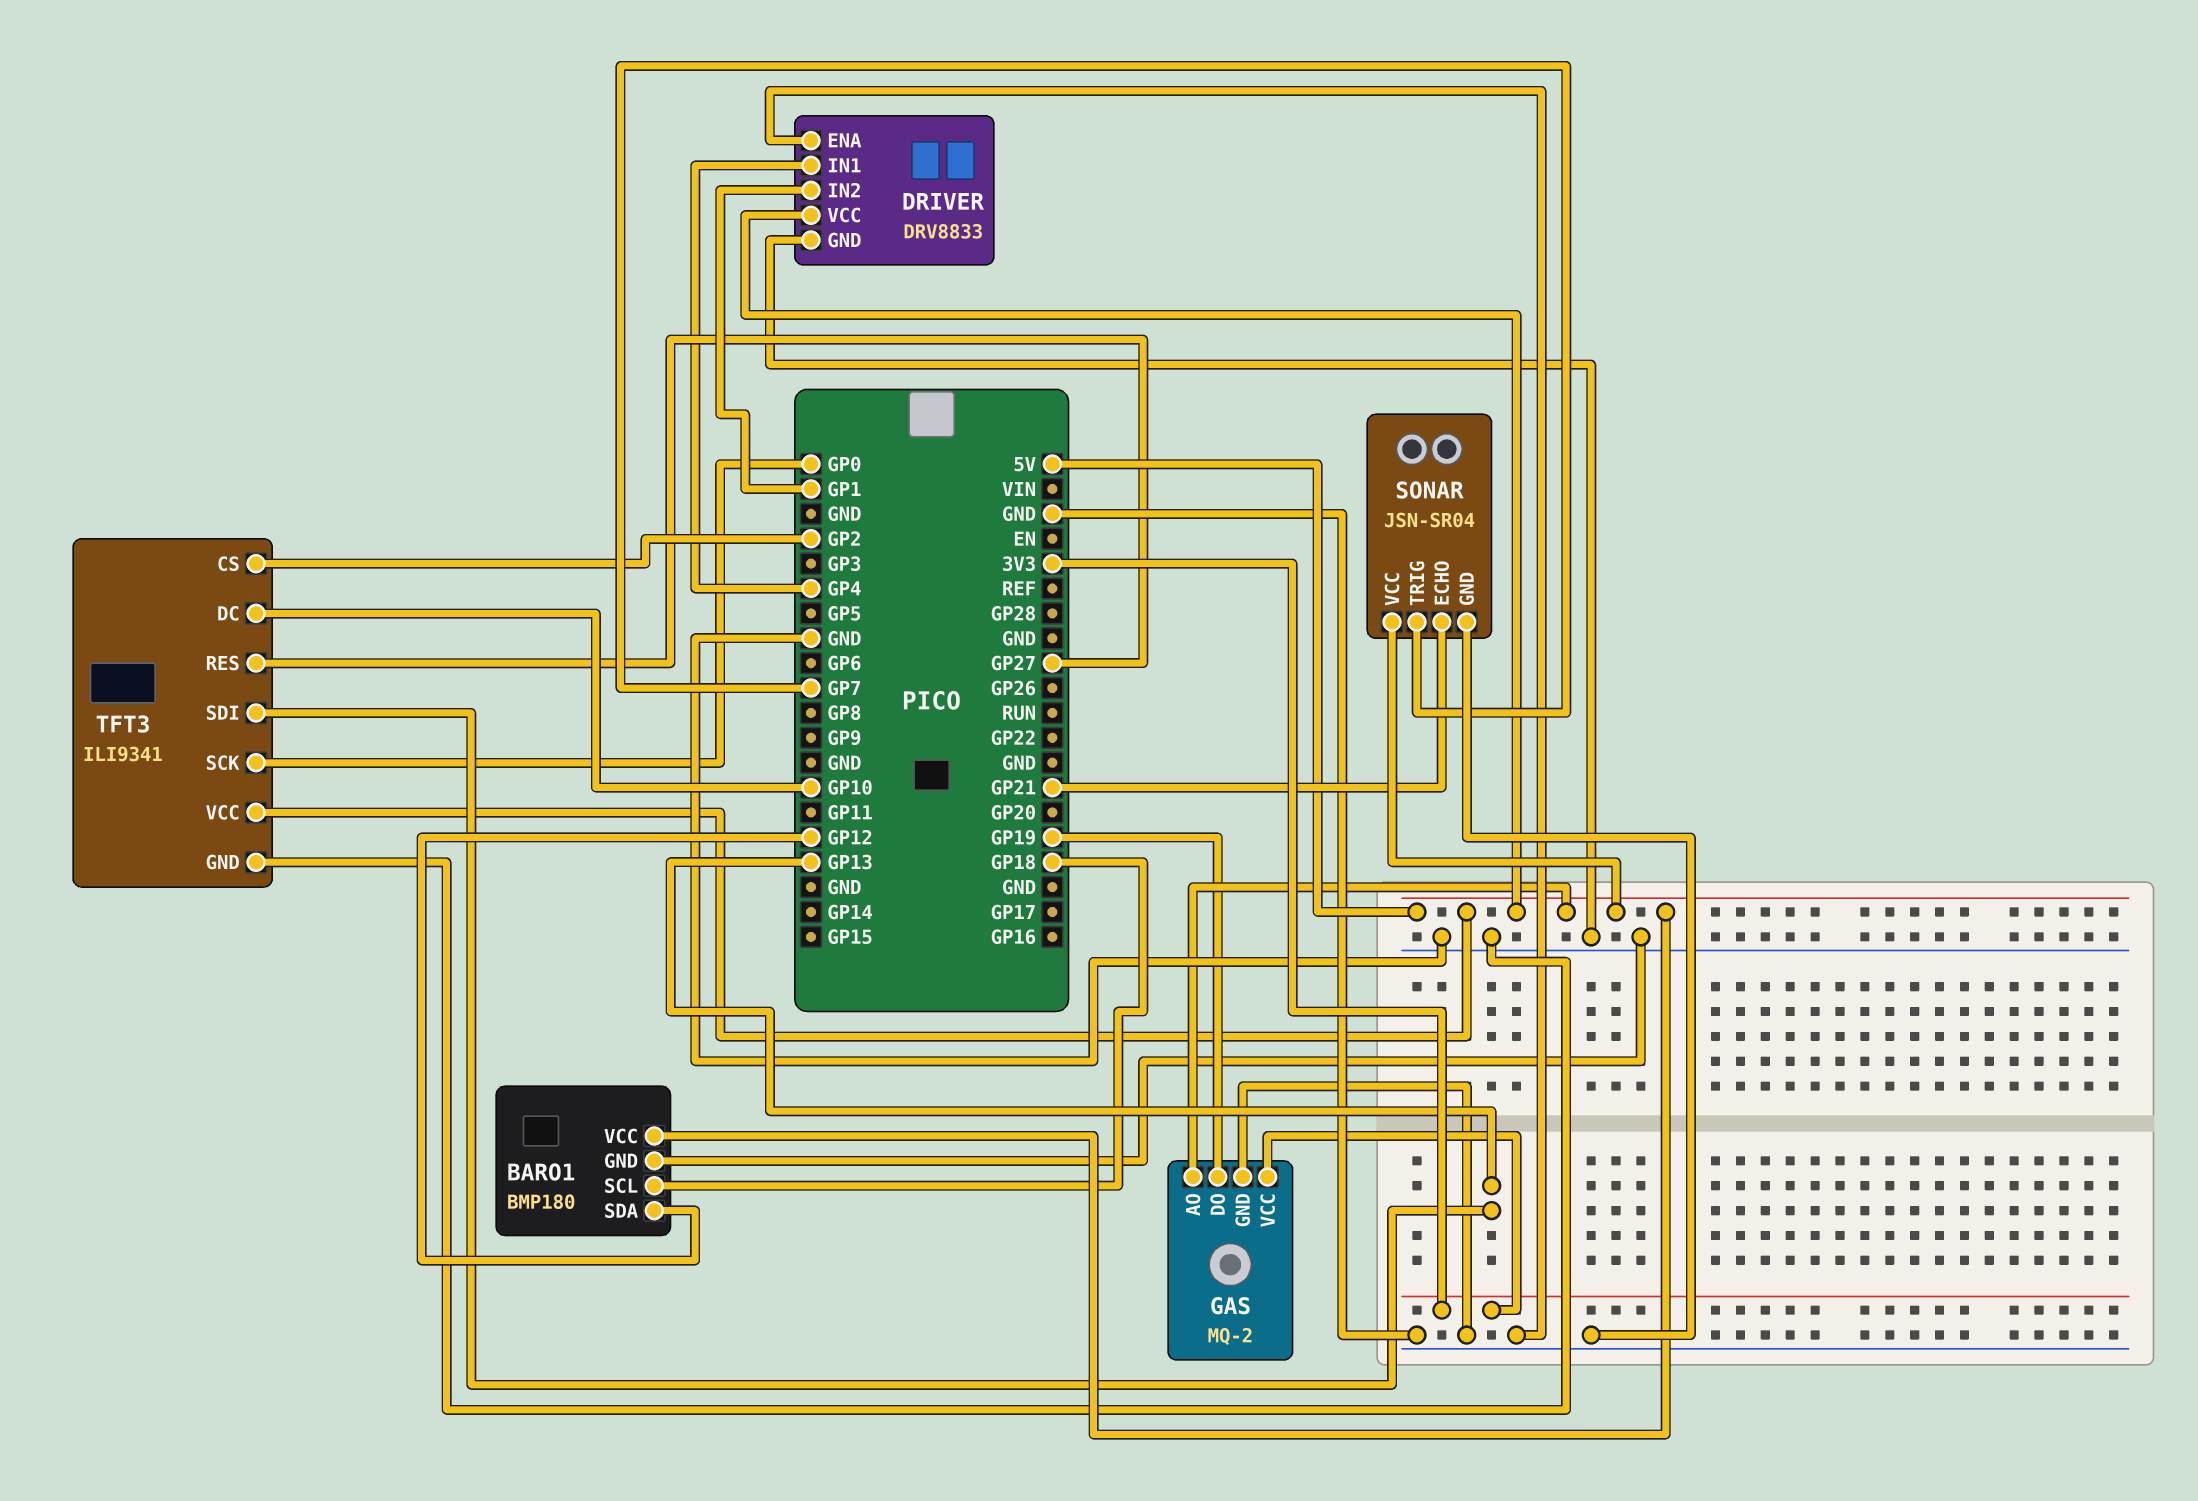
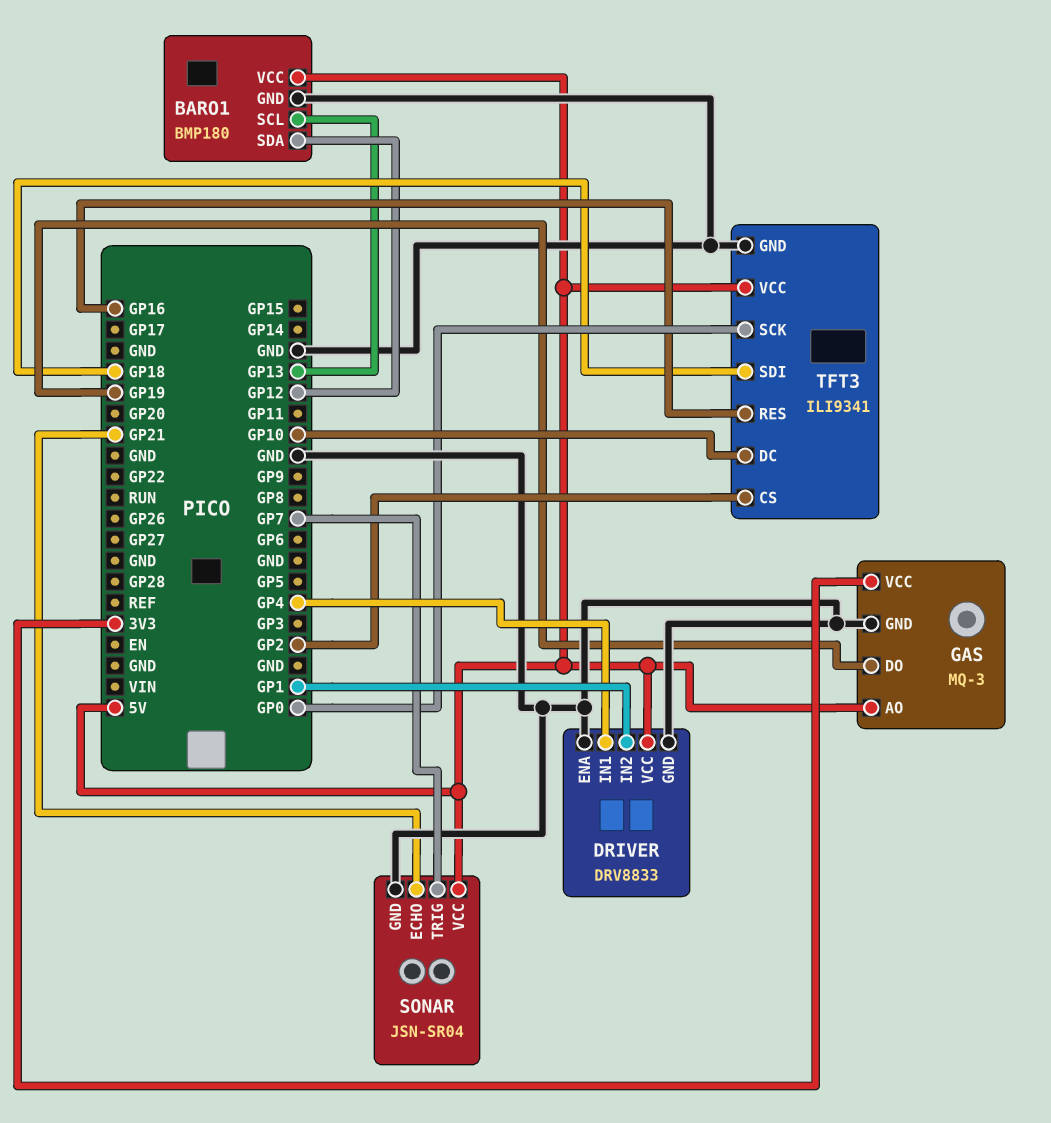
BARO1 pin SCL: GP18 -> GP13
GAS: MQ-2 -> MQ-3
TFT3 pin RES: GP27 -> GP16
TFT3 pin SDI: GP13 -> GP18

